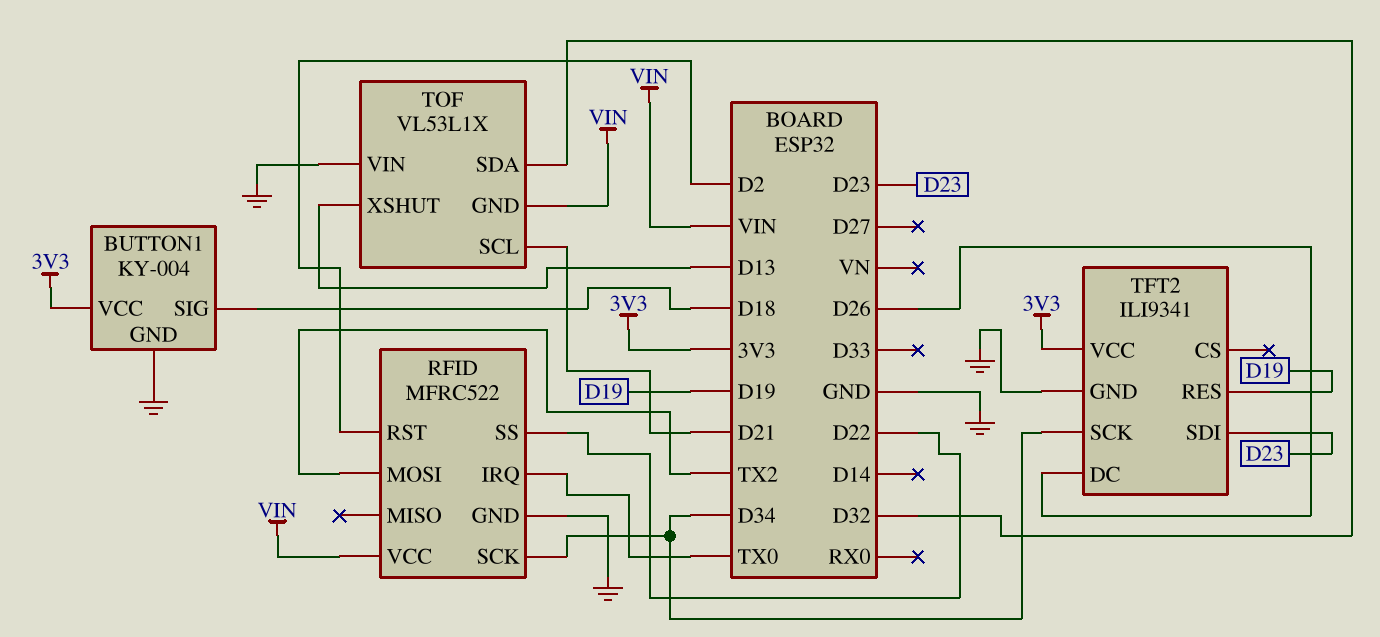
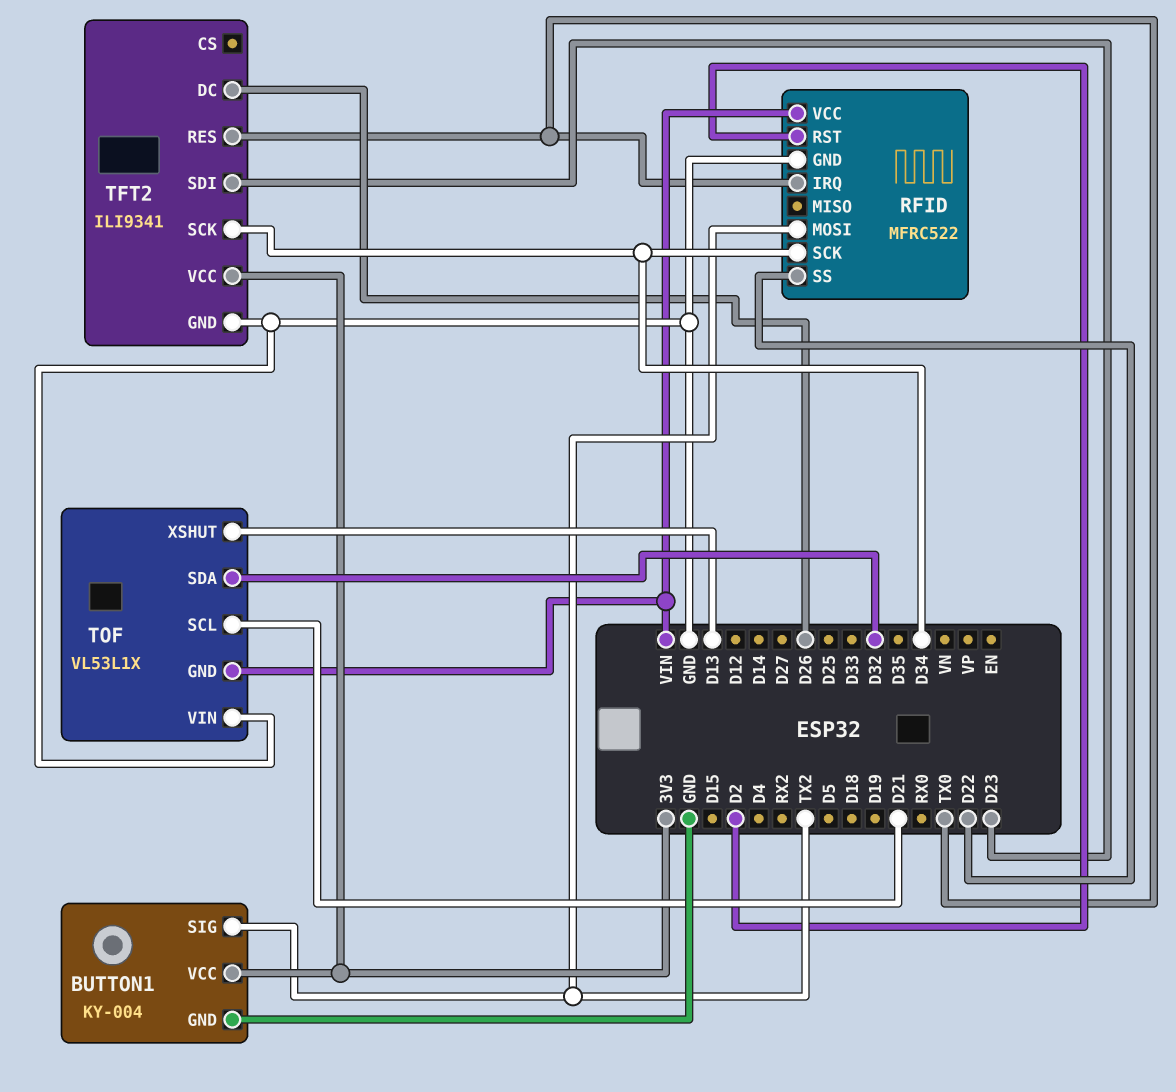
BUTTON1 pin SIG: D18 -> TX2
TFT2 pin RES: D19 -> TX0

